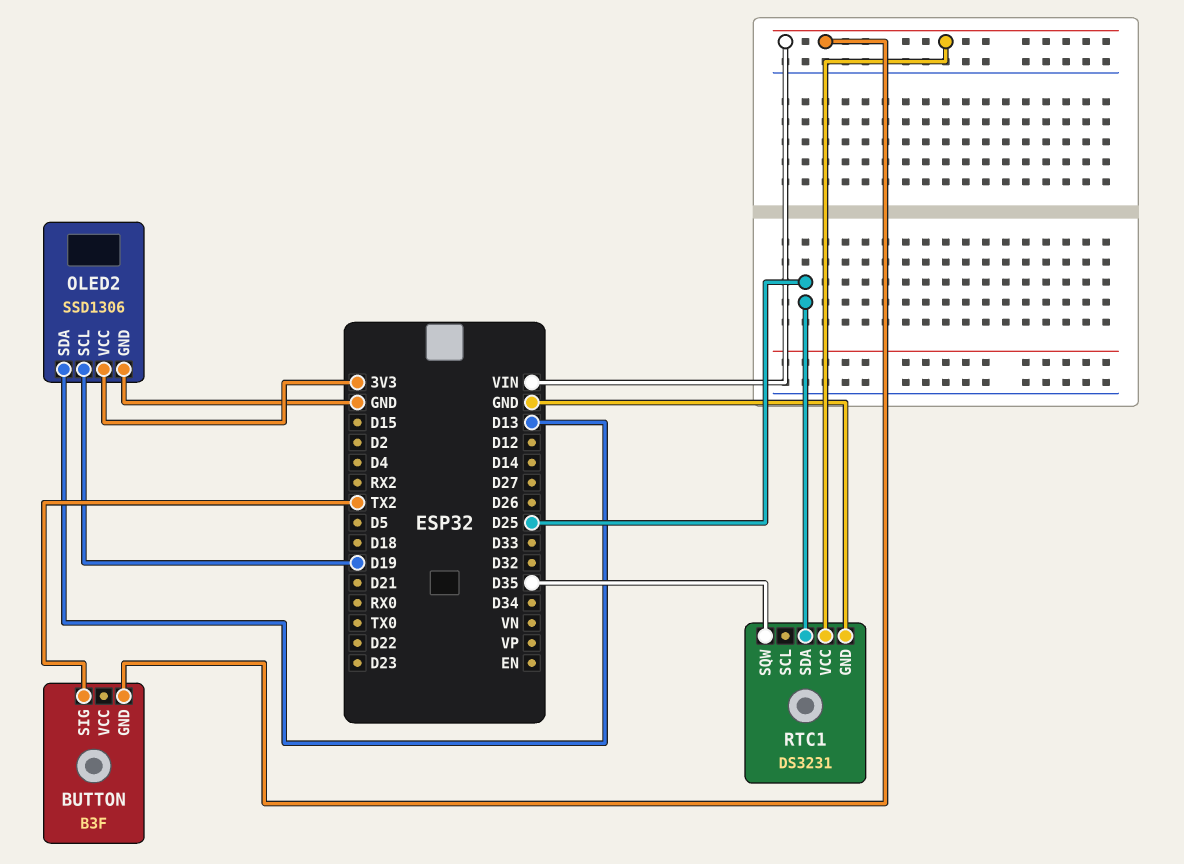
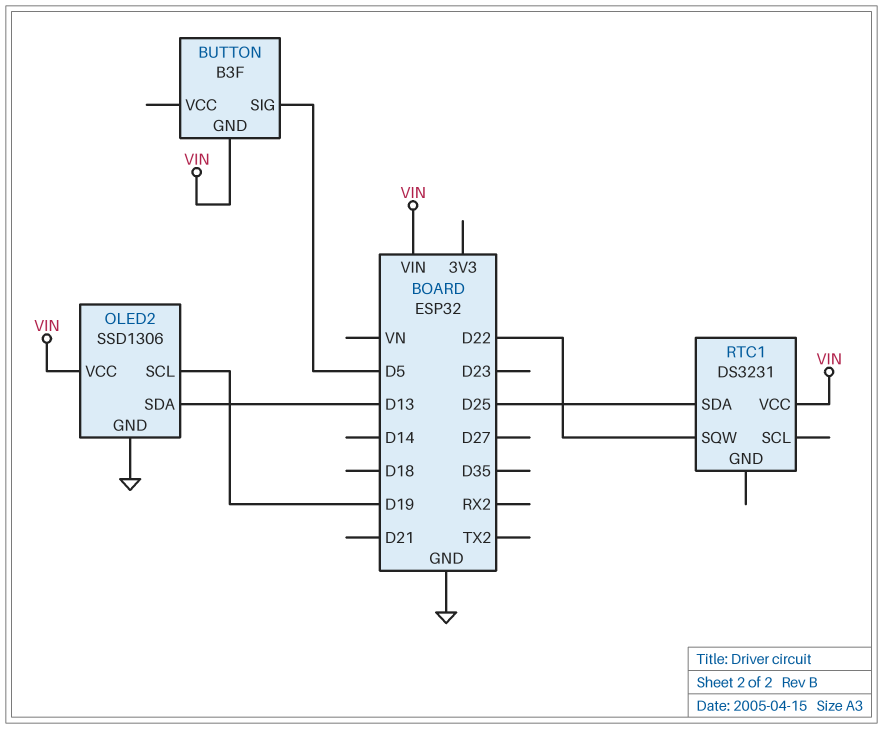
BUTTON pin SIG: TX2 -> D5
OLED2 pin VCC: 3V3 -> VIN
RTC1 pin GND: GND -> none
RTC1 pin SQW: D35 -> D22

